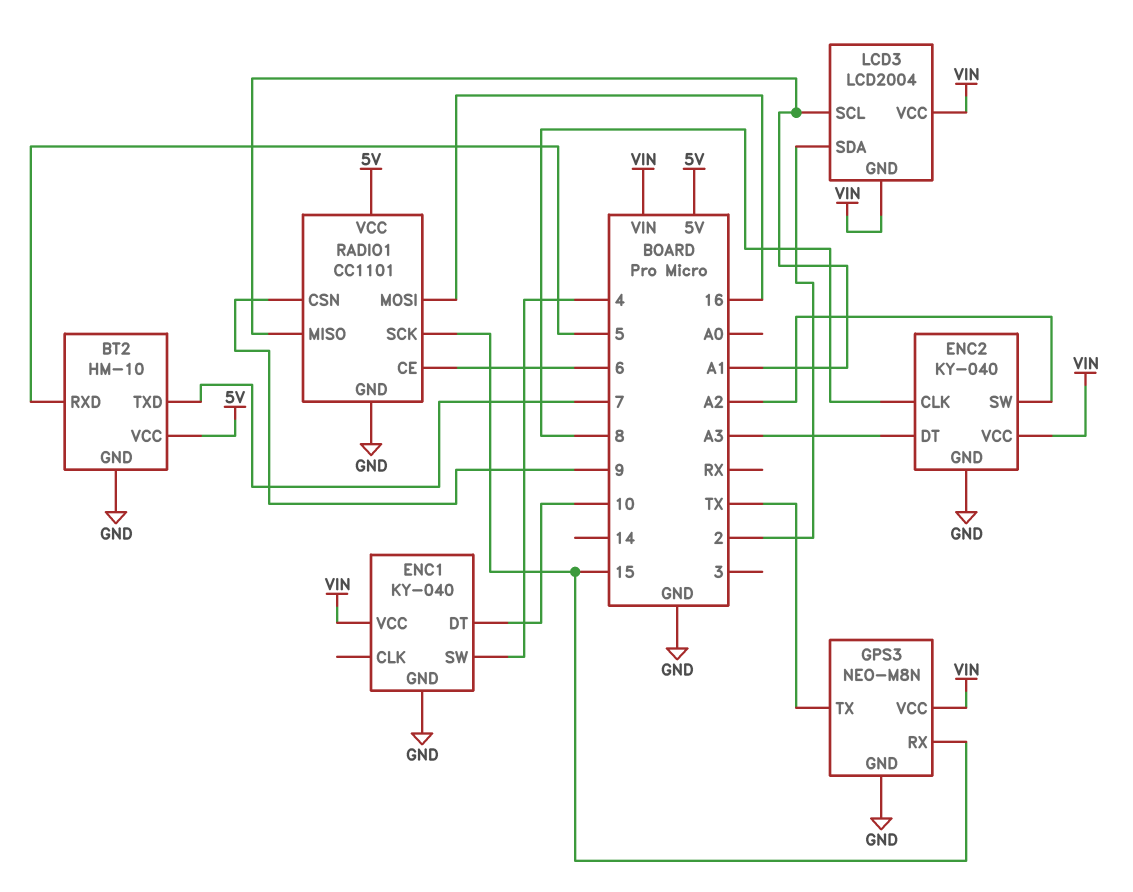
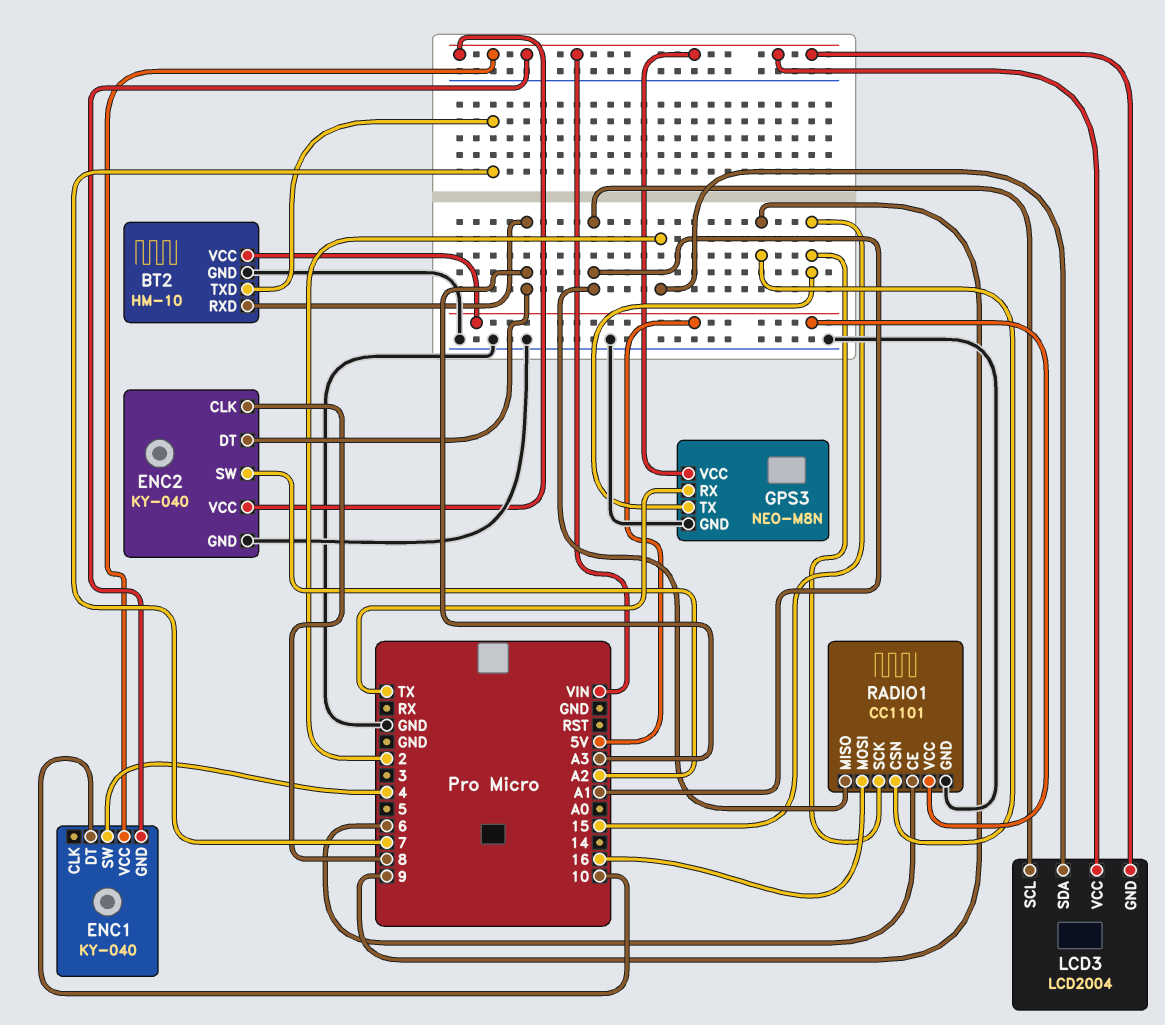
BT2 pin RXD: 5 -> A3
ENC1 pin GND: GND -> VIN
GPS3 pin RX: 15 -> TX
GPS3 pin TX: TX -> 15

